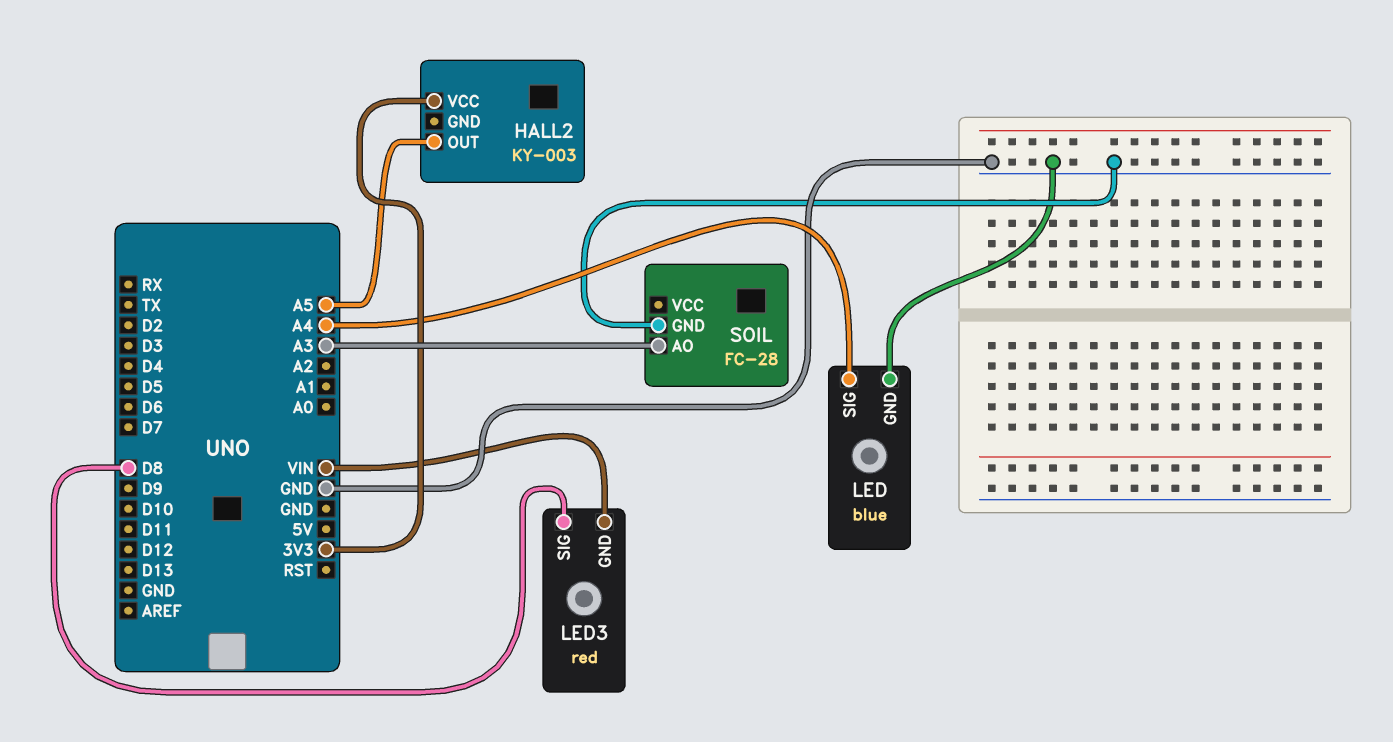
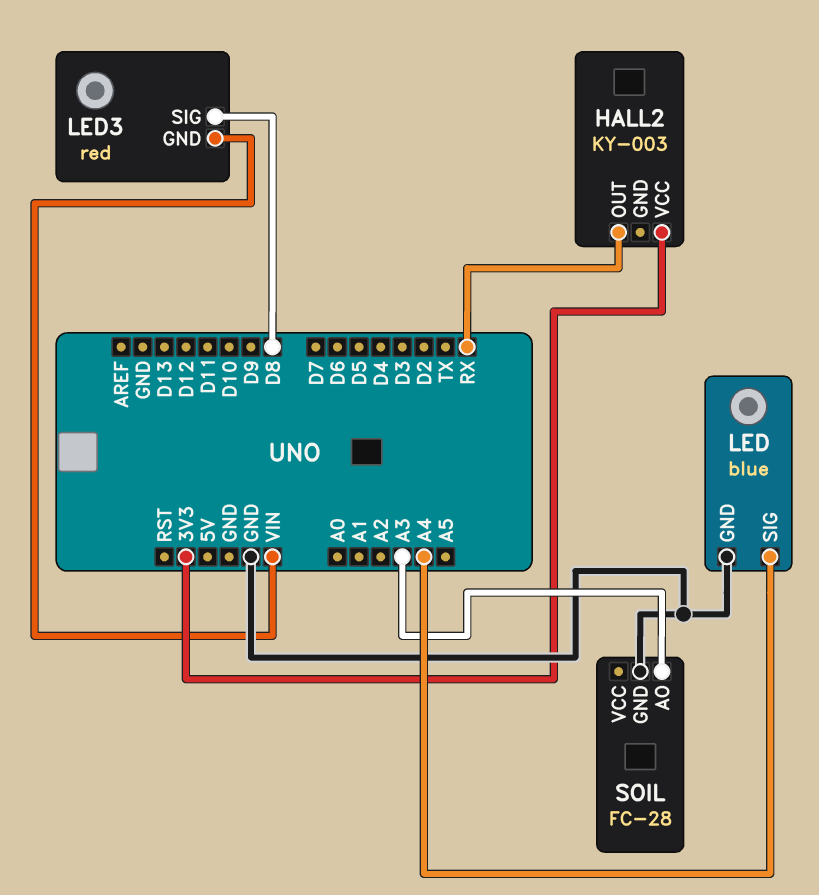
HALL2 pin OUT: A5 -> RX

